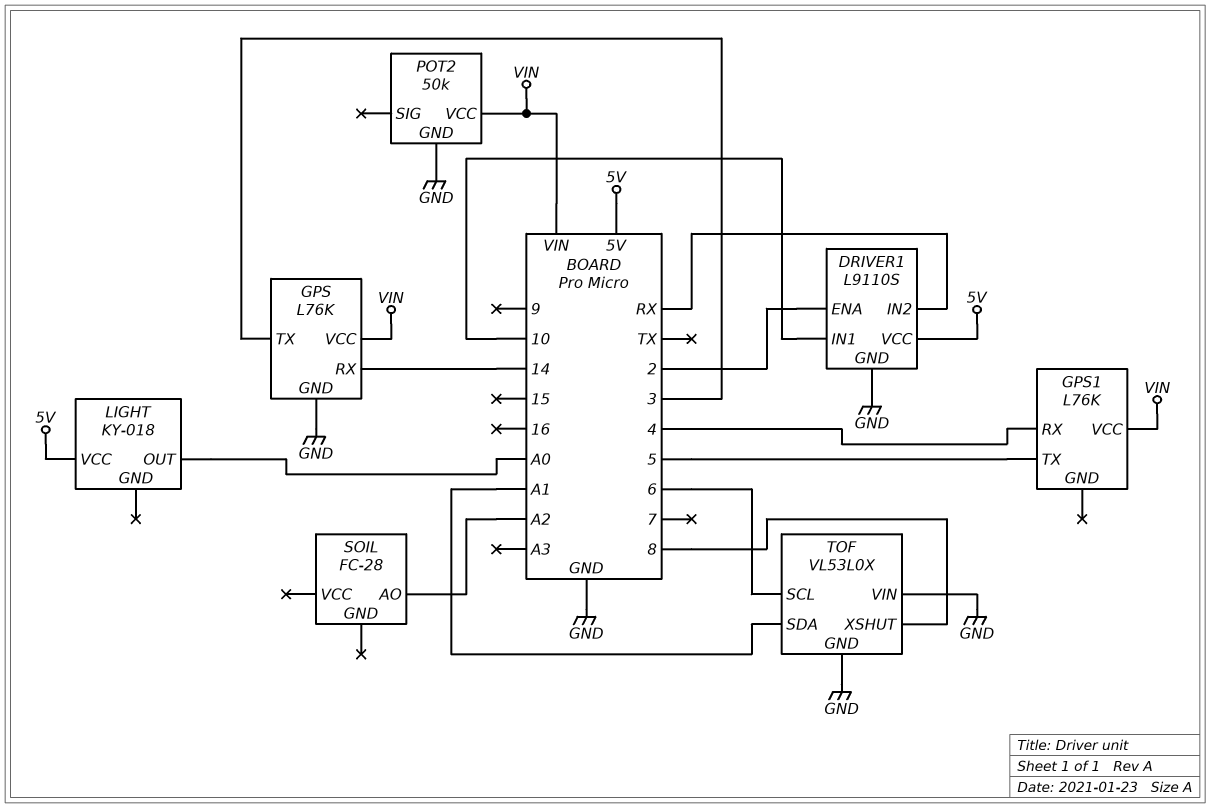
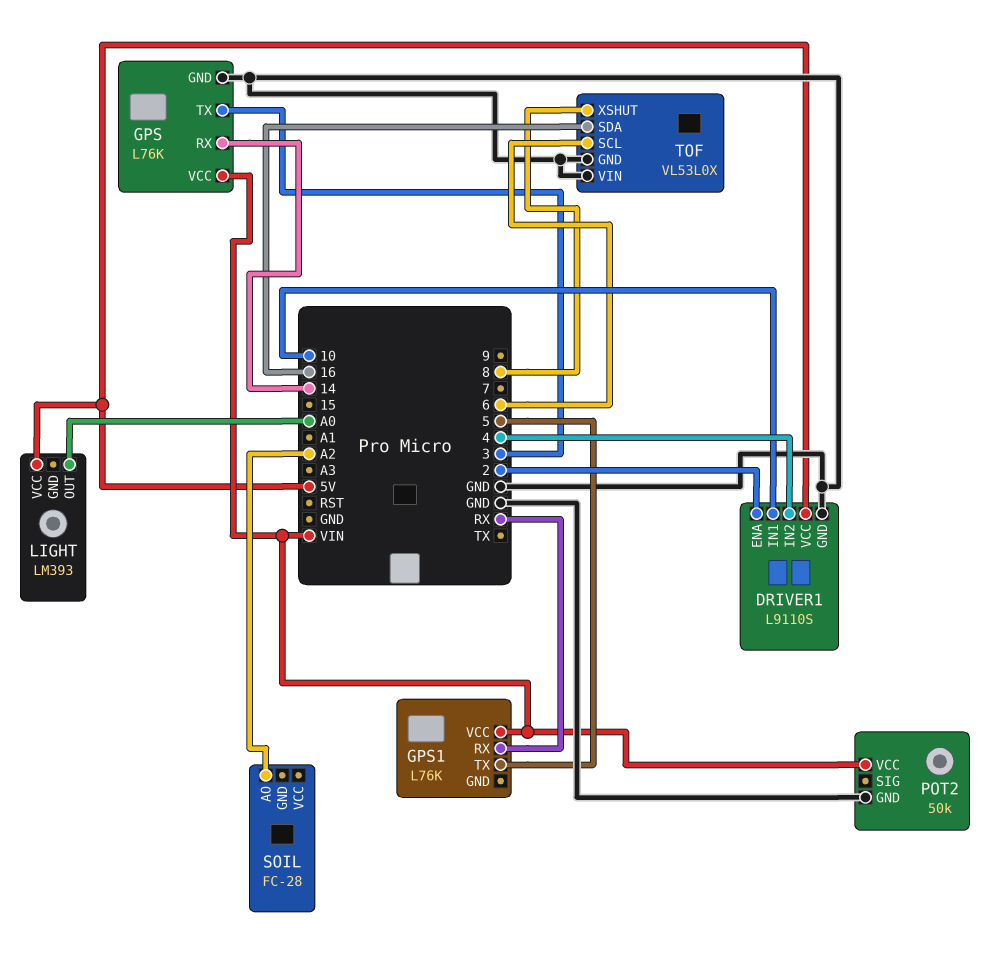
DRIVER1 pin IN2: RX -> 4
GPS1 pin RX: 4 -> RX
LIGHT: KY-018 -> LM393
TOF pin SDA: A1 -> 16

